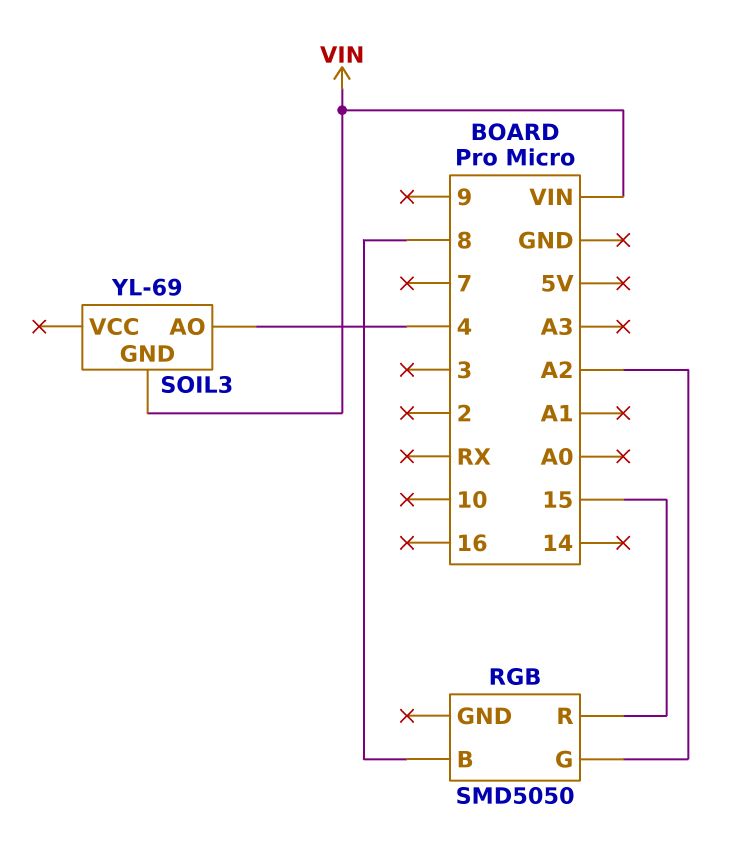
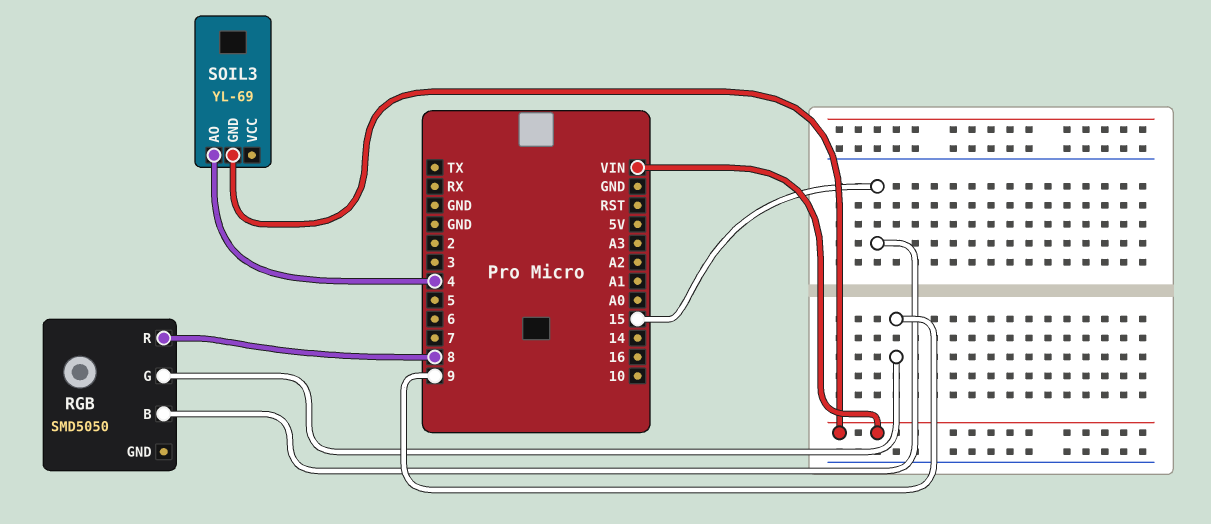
RGB pin B: 8 -> 15
RGB pin G: A2 -> 9
RGB pin R: 15 -> 8

